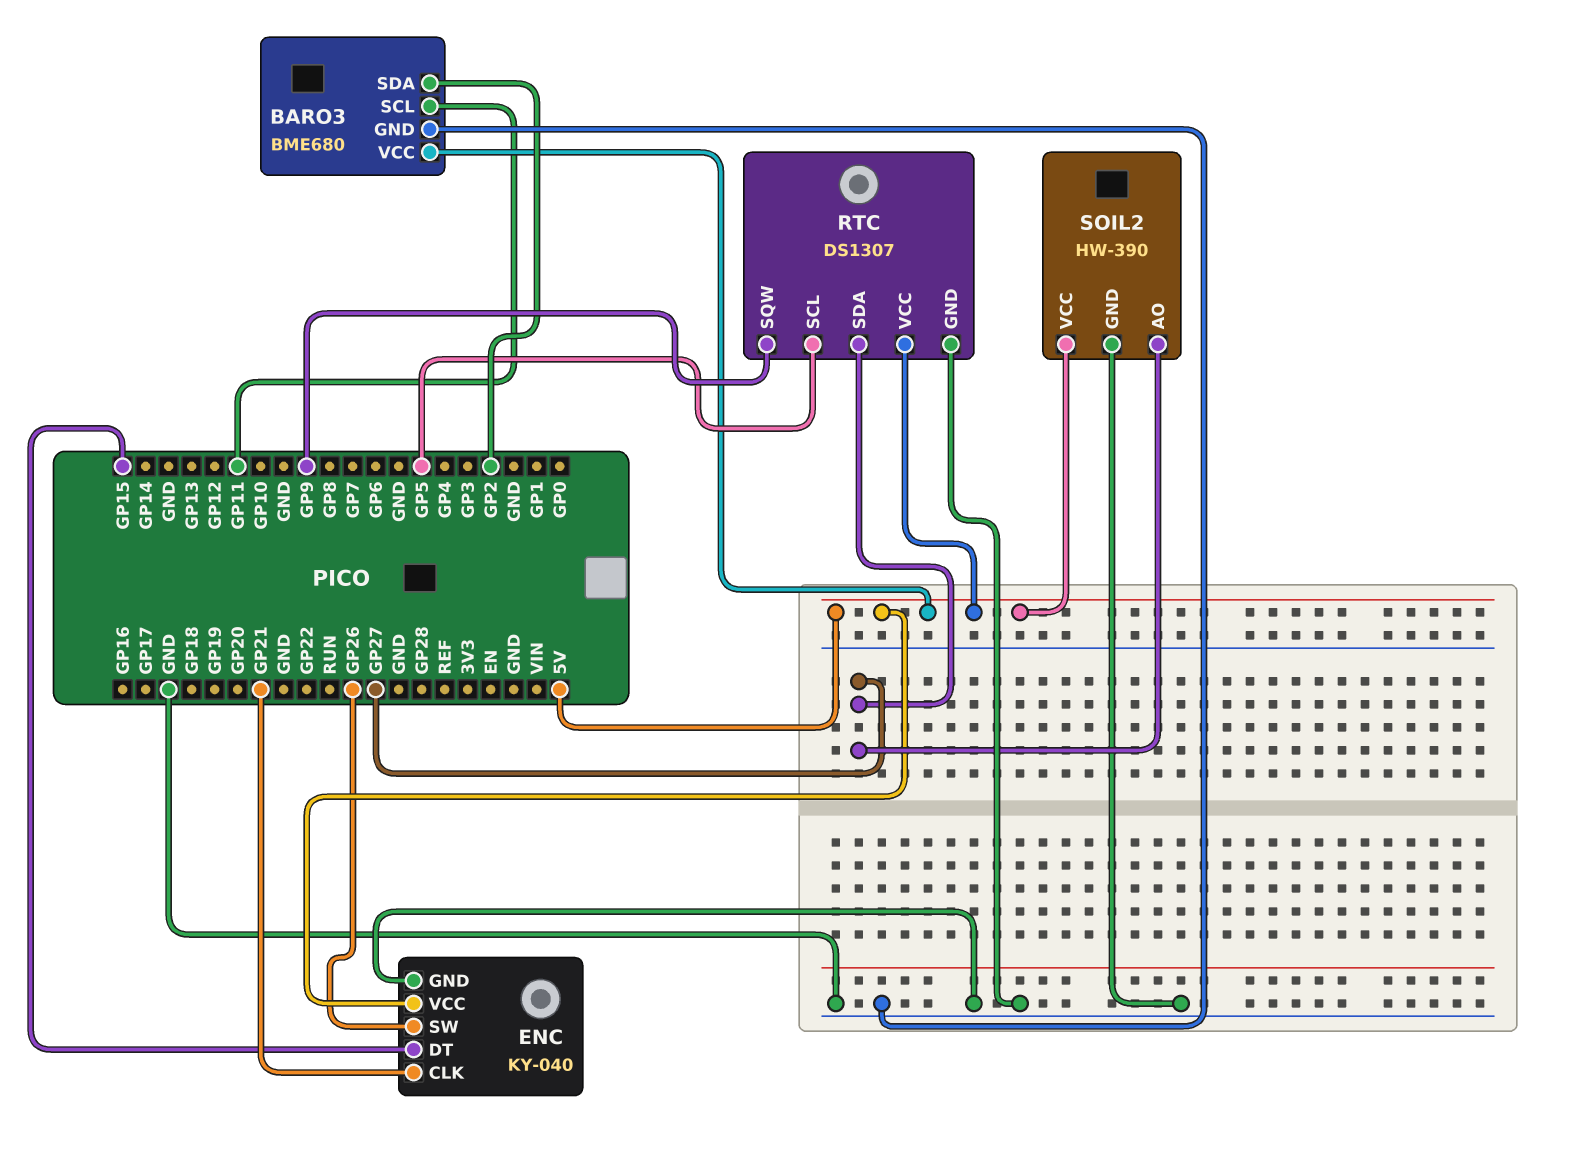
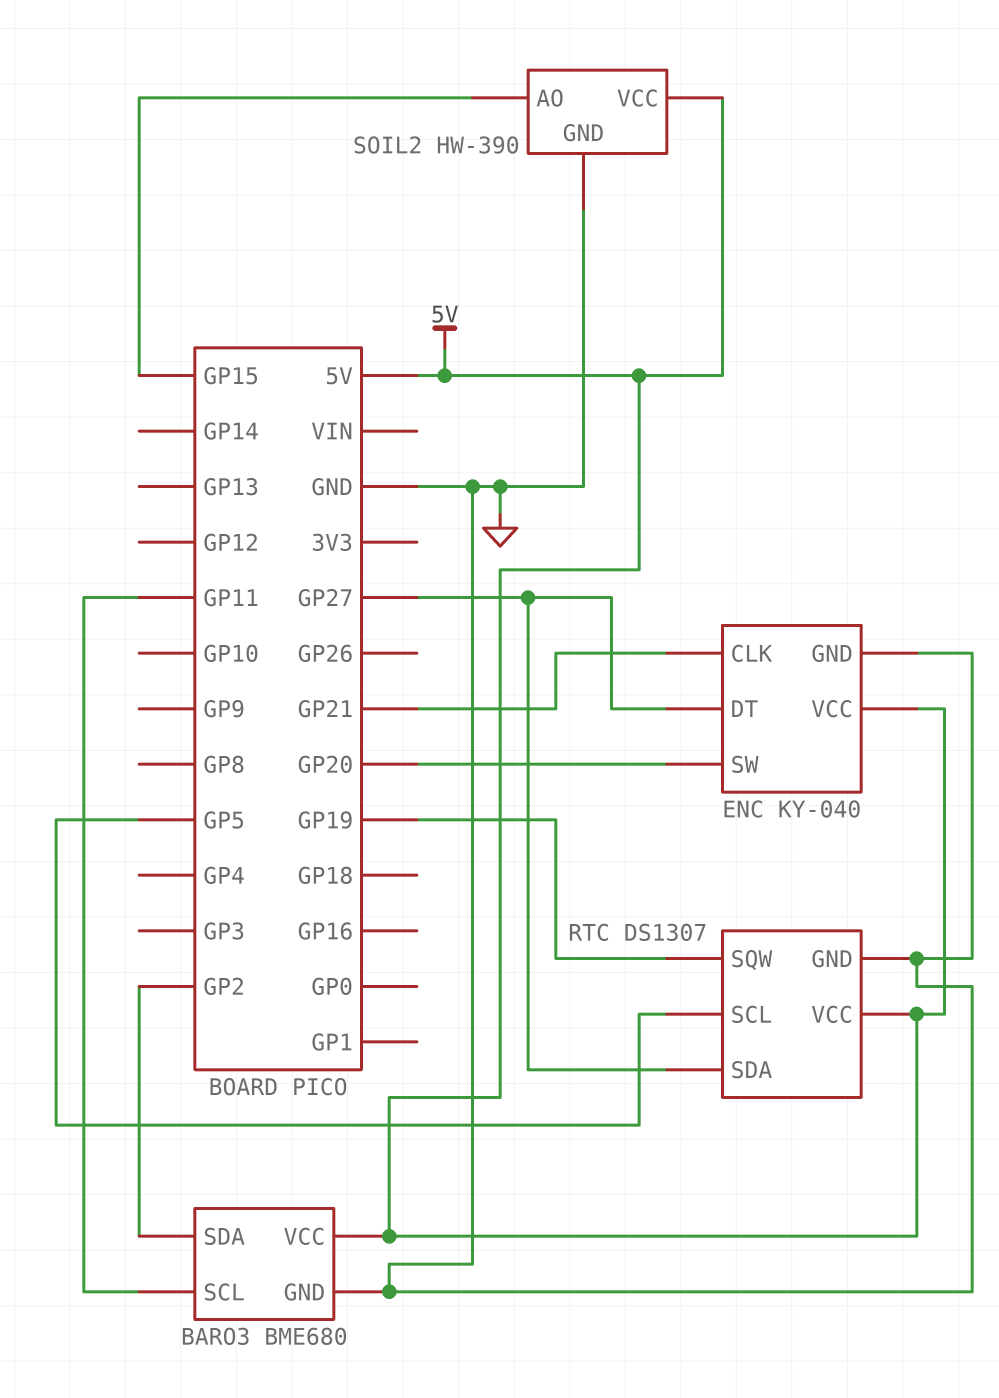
ENC pin DT: GP15 -> GP27
ENC pin SW: GP26 -> GP20
RTC pin SQW: GP9 -> GP19
SOIL2 pin AO: GP27 -> GP15

